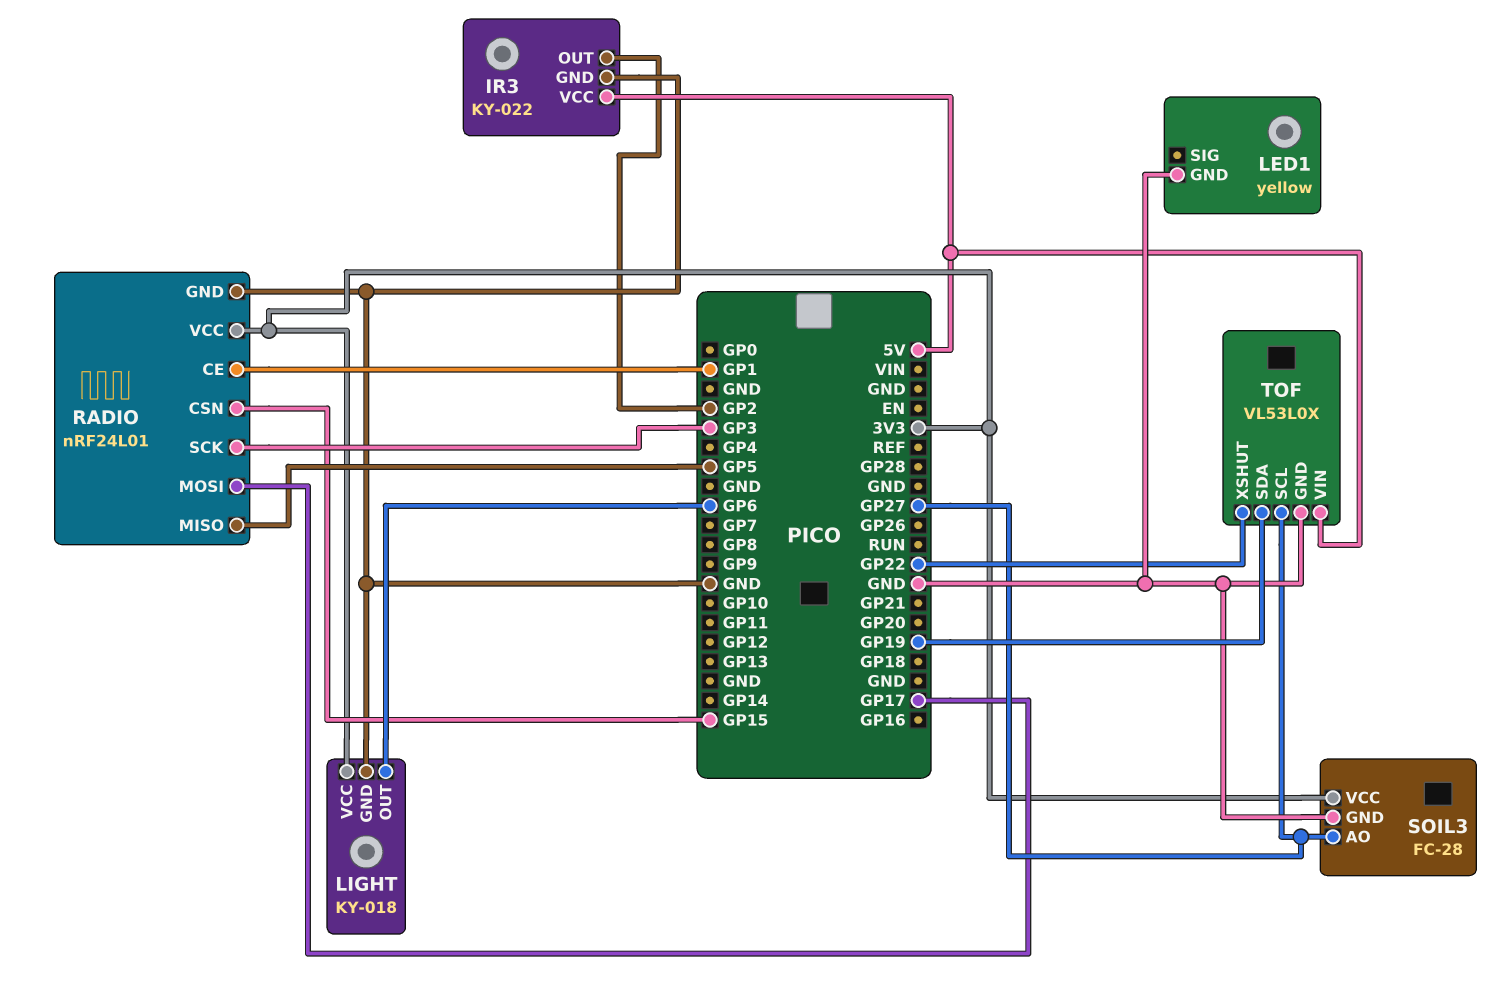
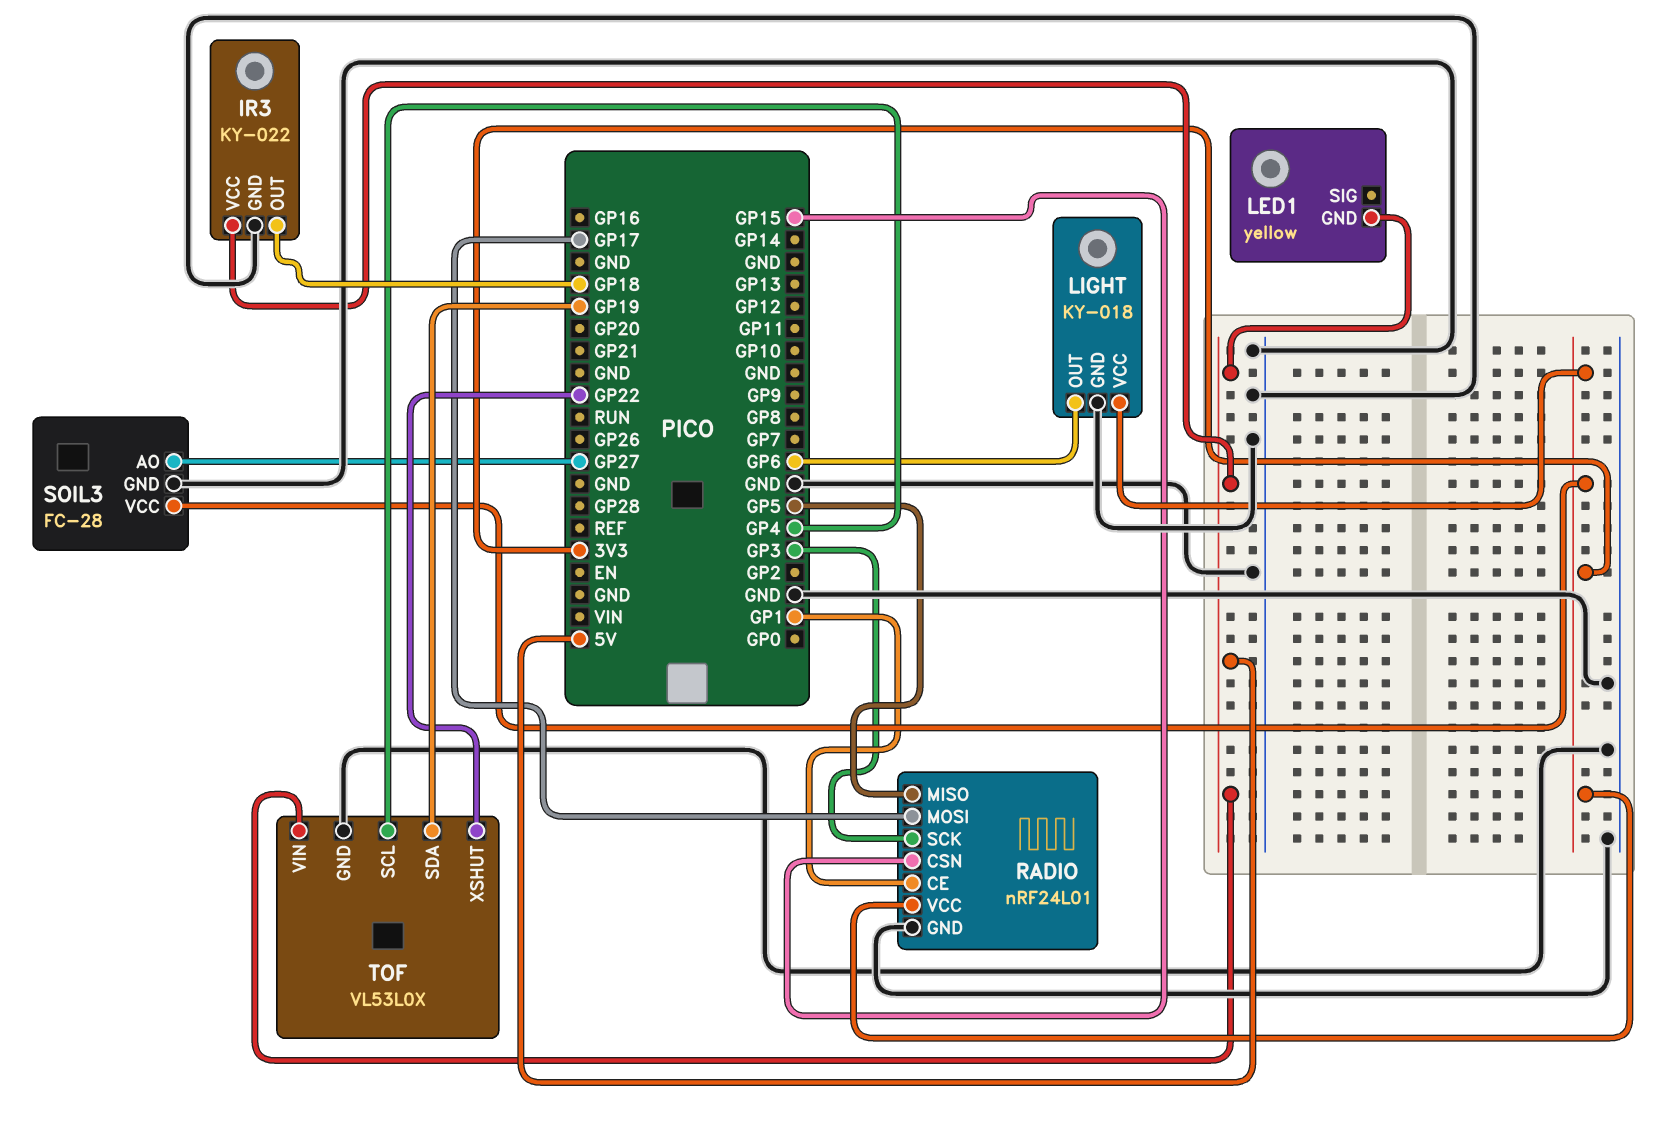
IR3 pin OUT: GP2 -> GP18
LED1 pin GND: GND -> 5V
TOF pin SCL: GP27 -> GP4

